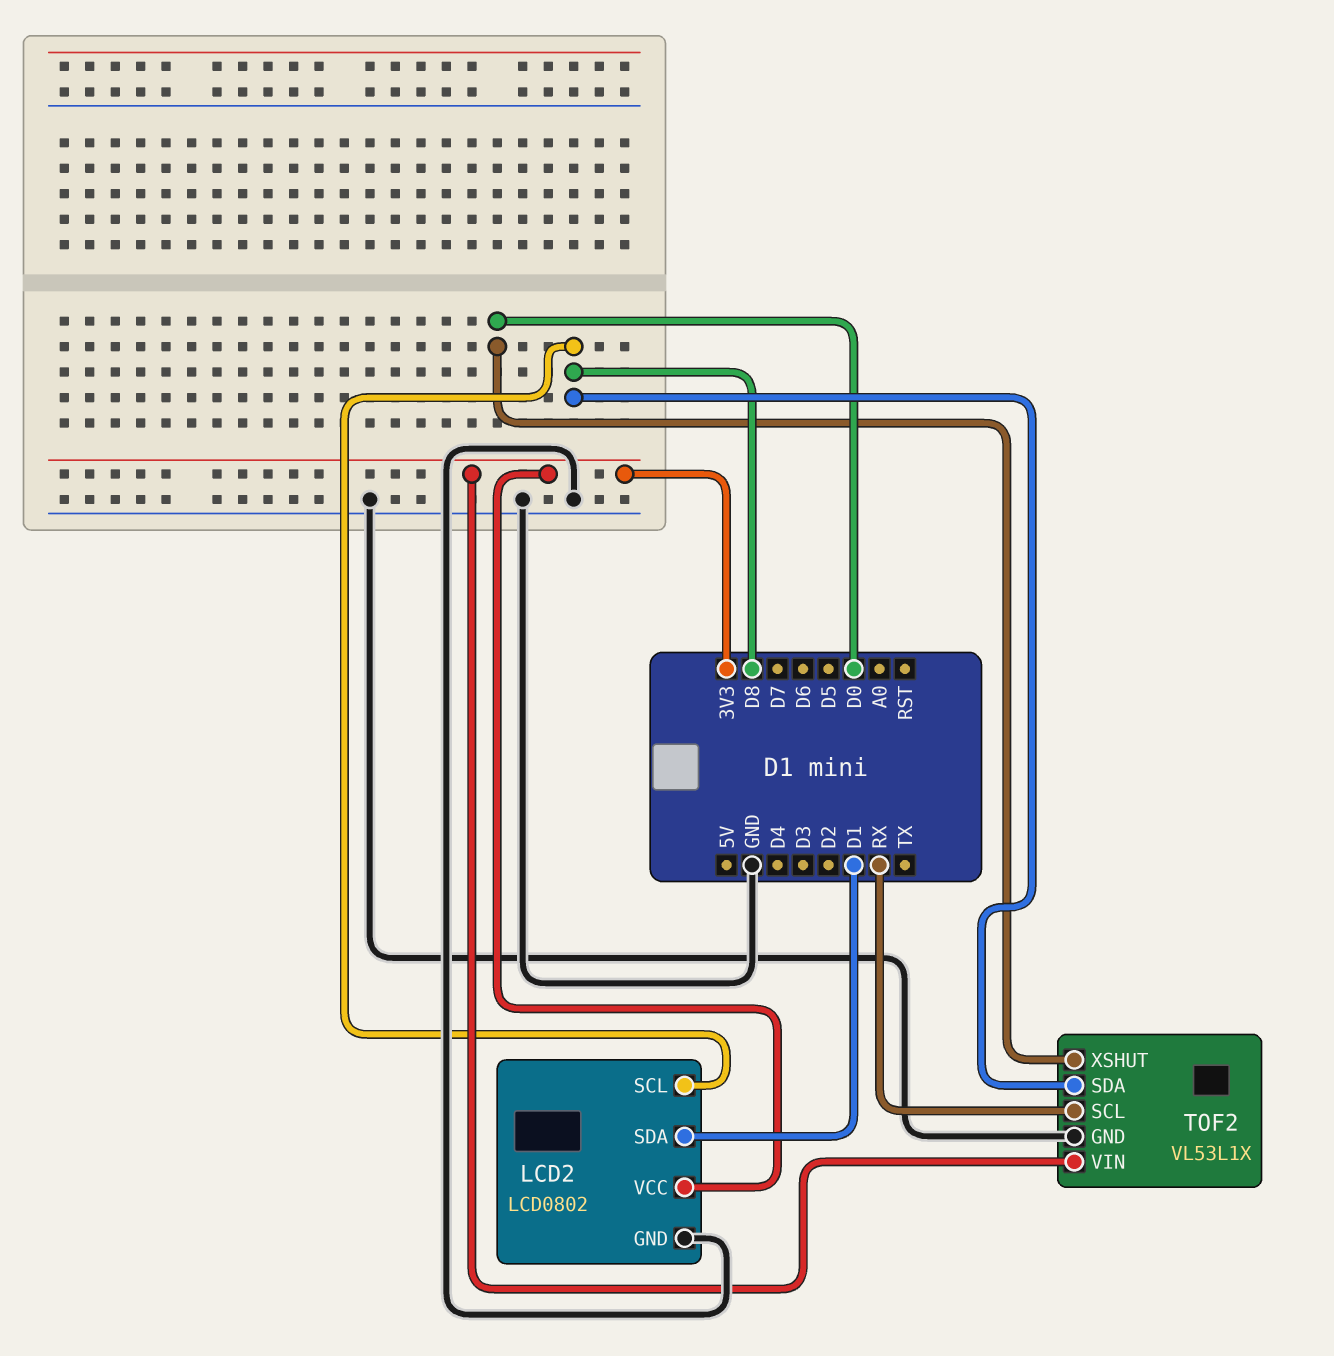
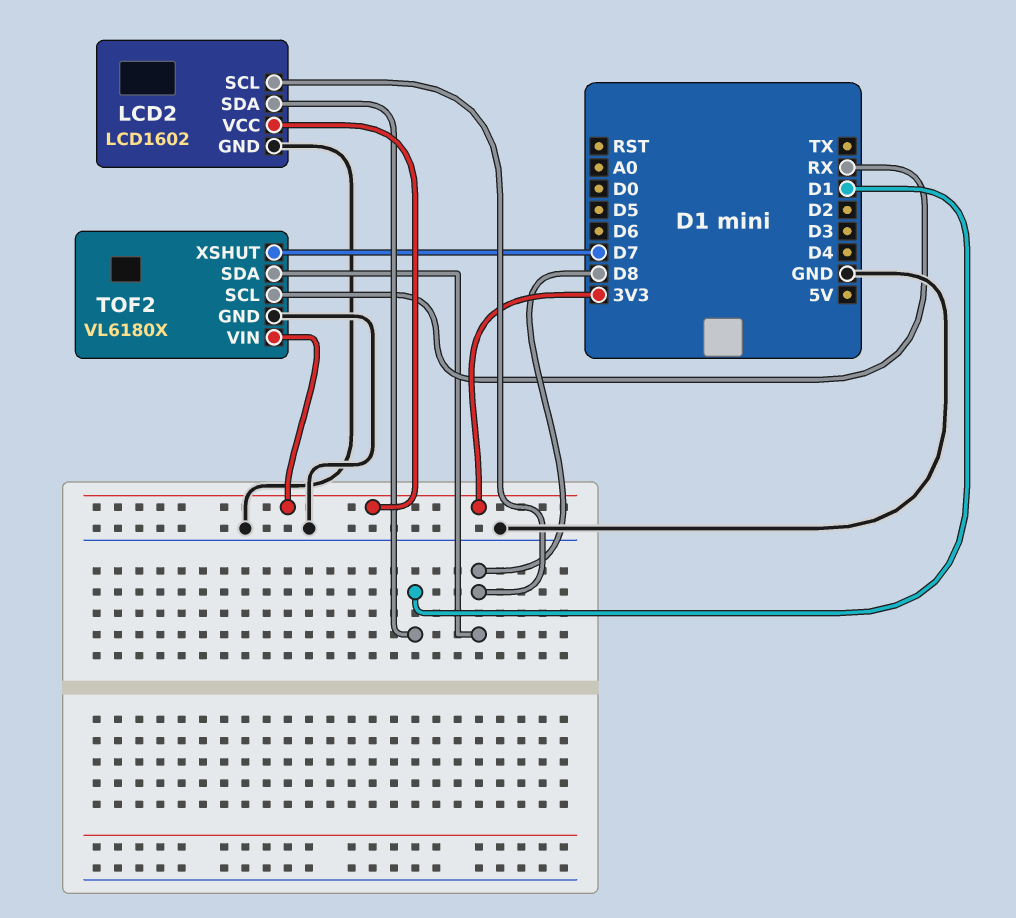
LCD2: LCD0802 -> LCD1602
TOF2: VL53L1X -> VL6180X
TOF2 pin XSHUT: D0 -> D7

